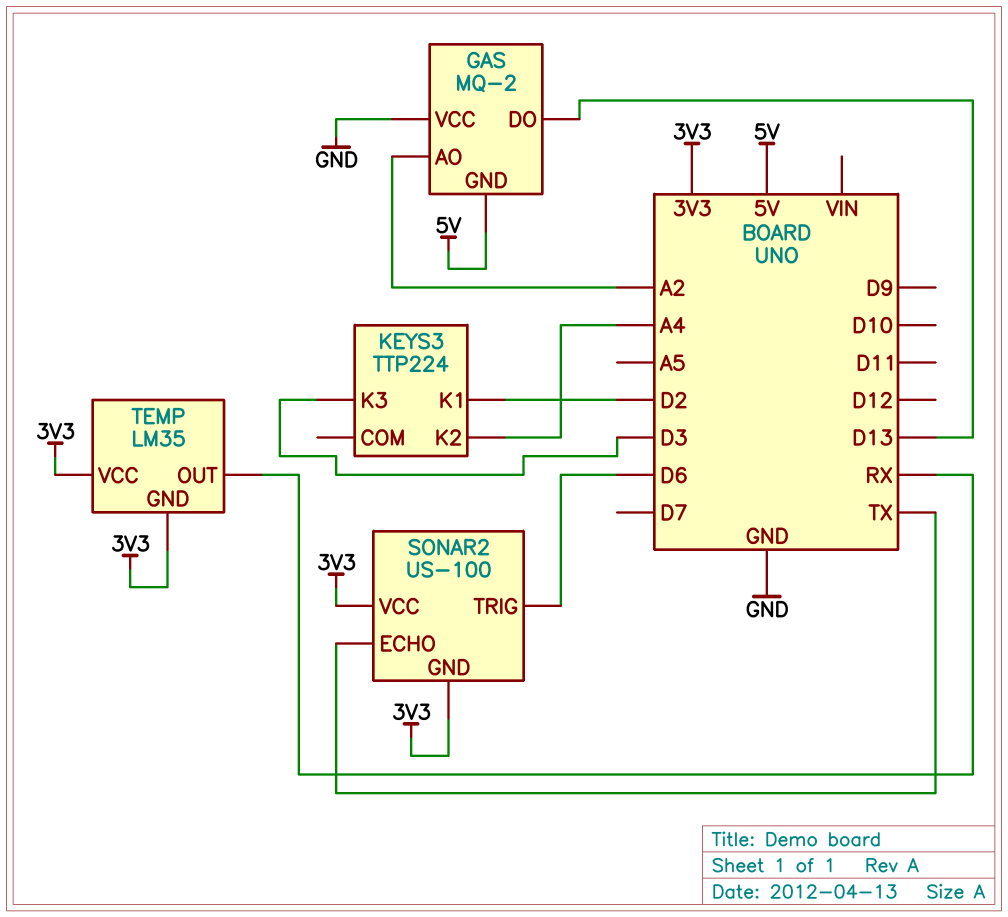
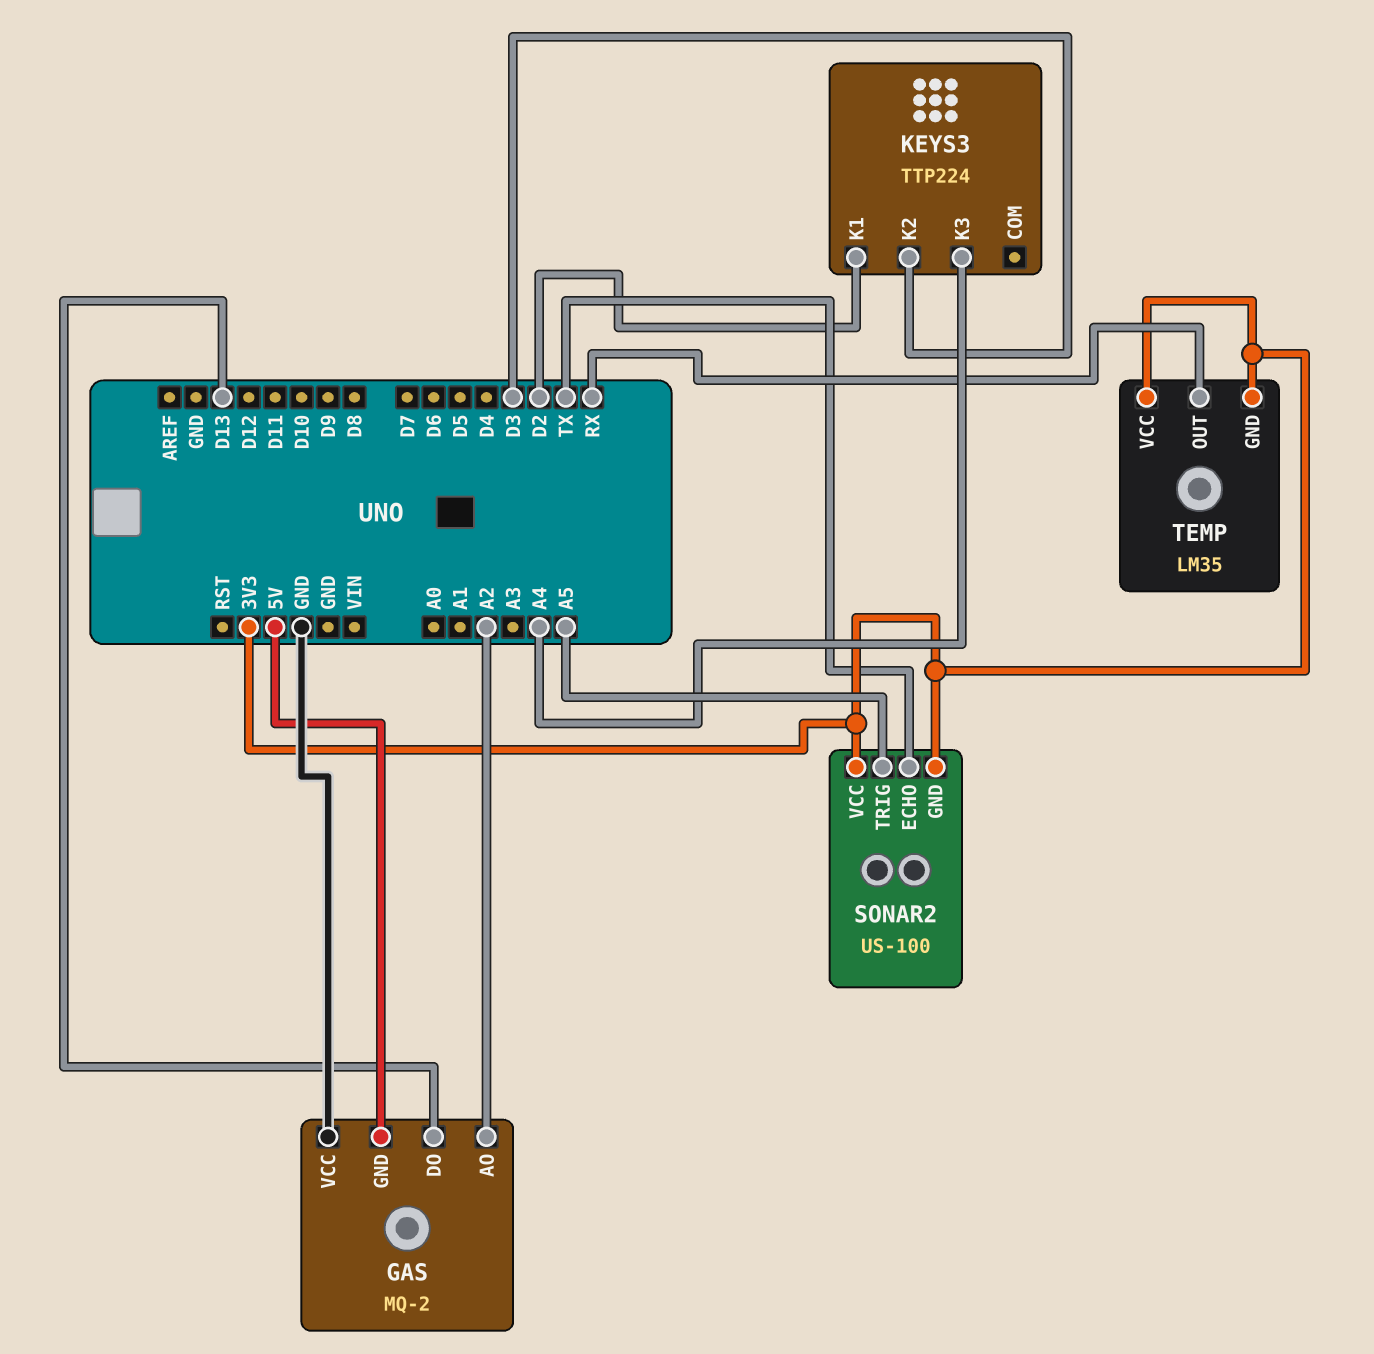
KEYS3 pin K2: A4 -> D3
KEYS3 pin K3: D3 -> A4
SONAR2 pin TRIG: D6 -> A5

